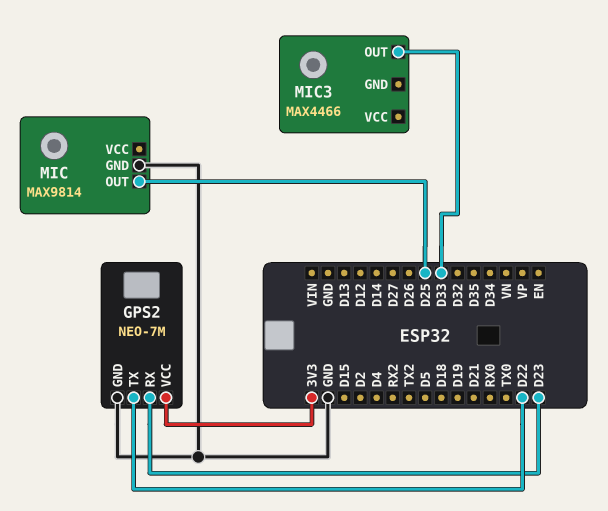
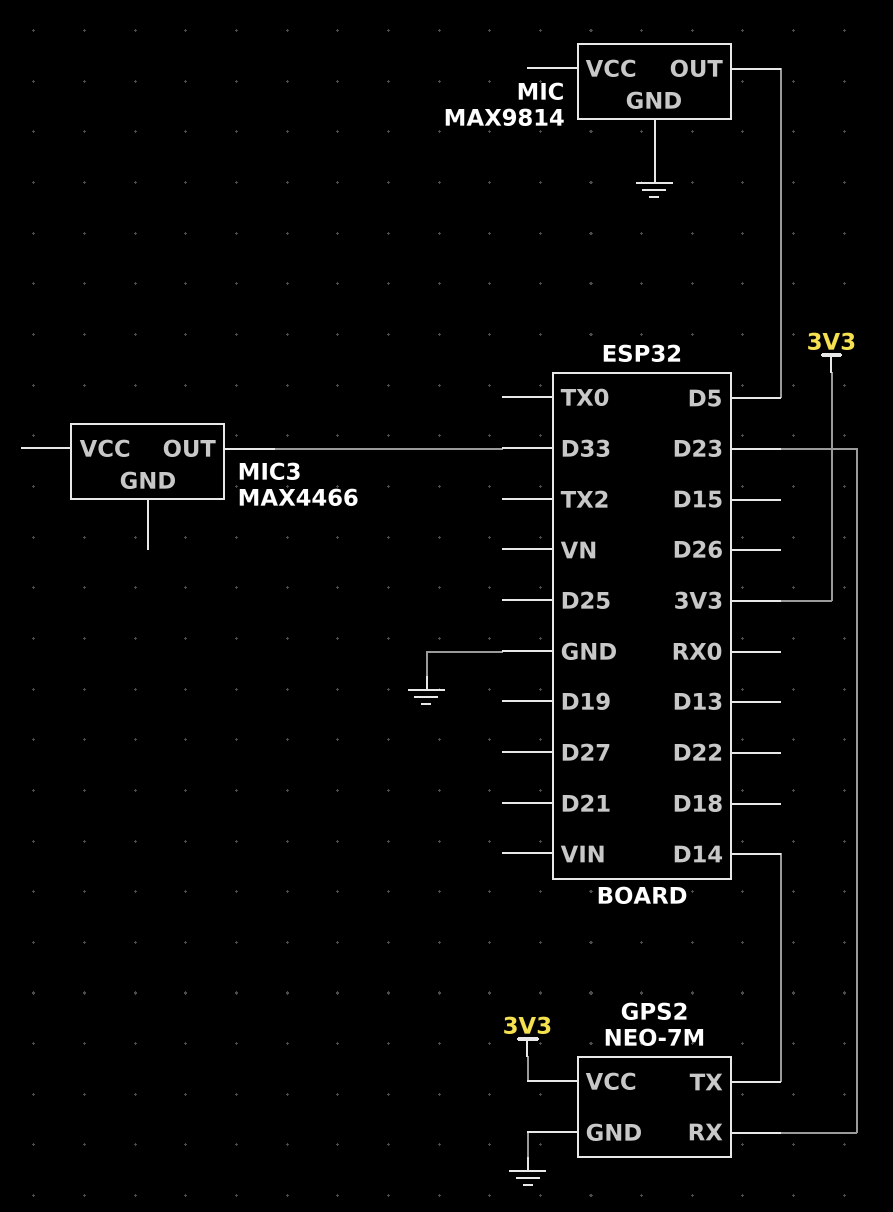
GPS2 pin TX: D22 -> D14
MIC pin OUT: D25 -> D5

